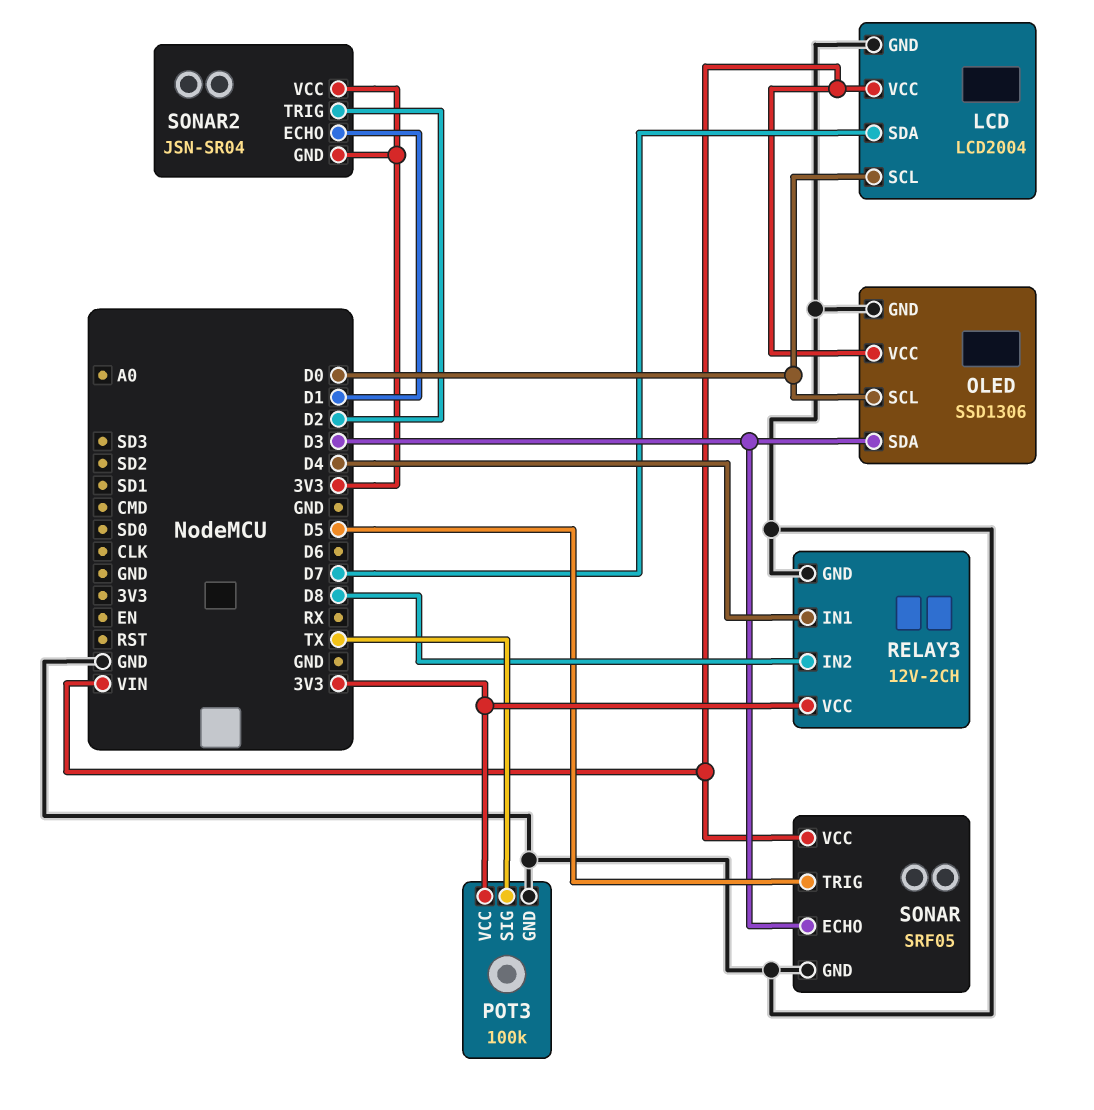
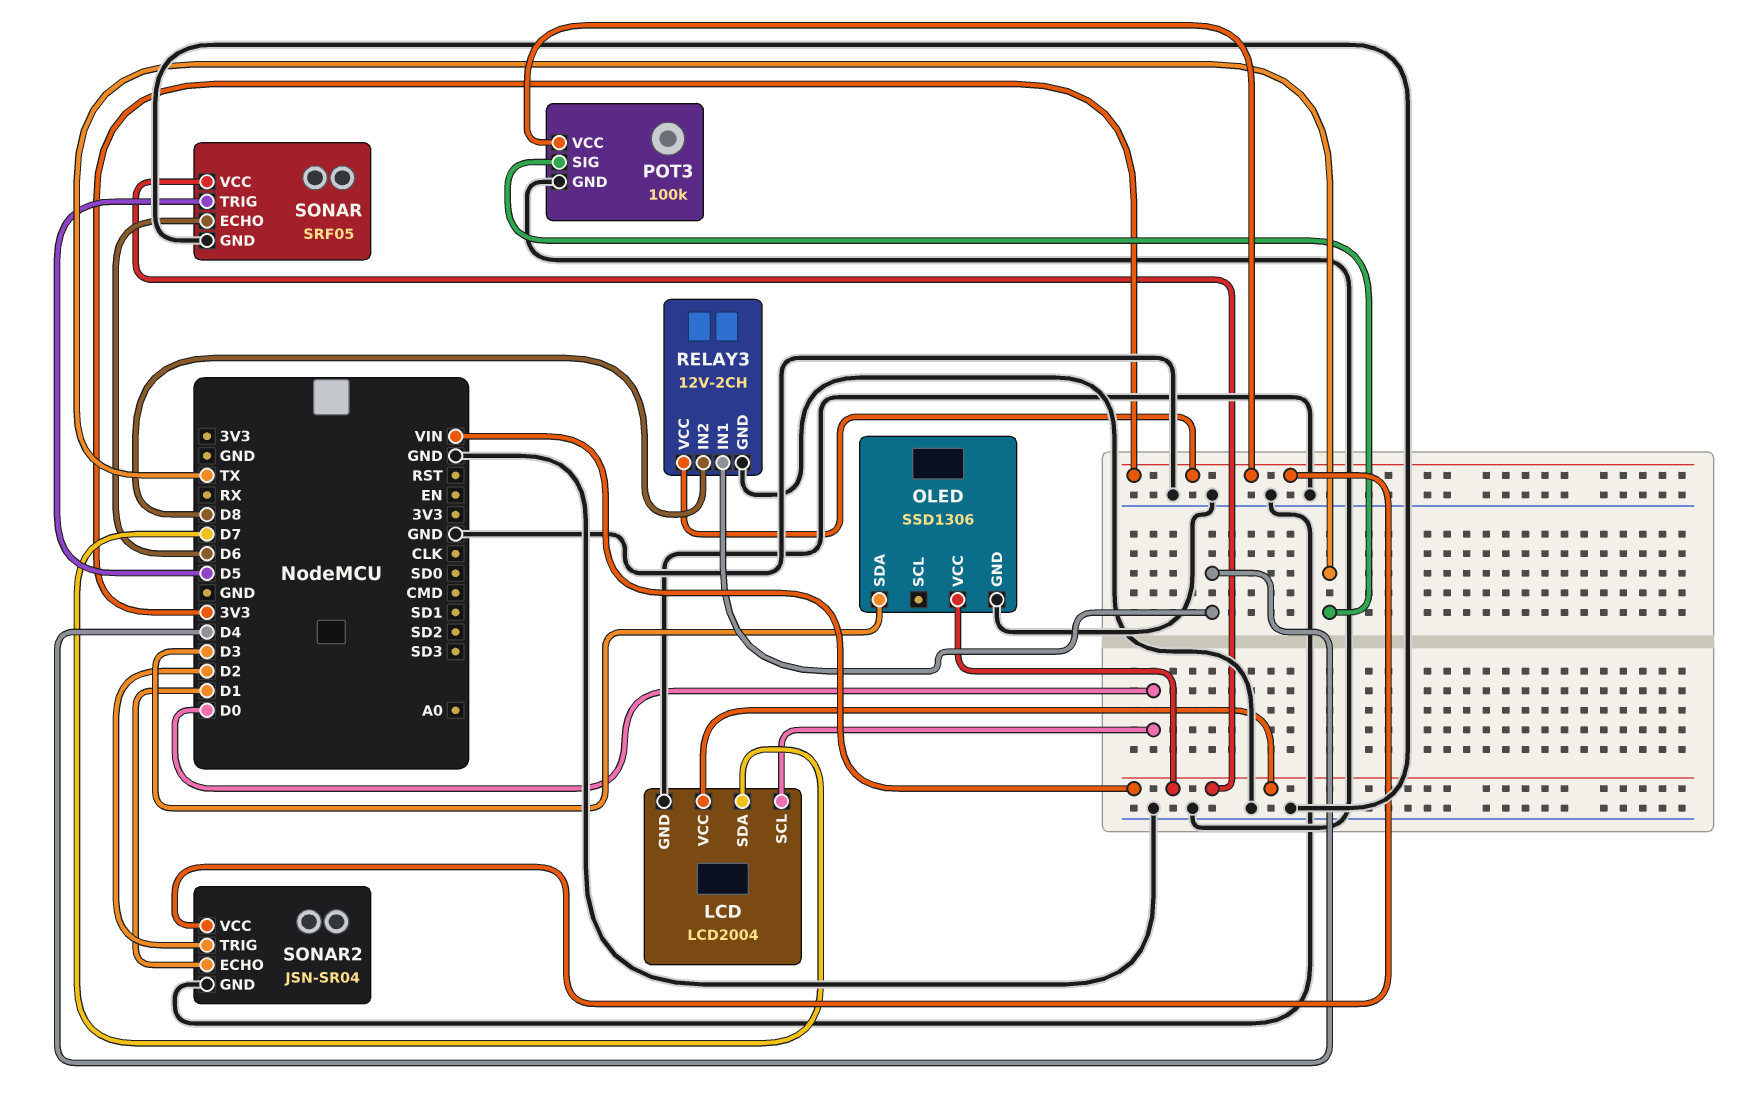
OLED pin SCL: D0 -> none
SONAR pin ECHO: D3 -> D6
SONAR2 pin GND: 3V3 -> GND

